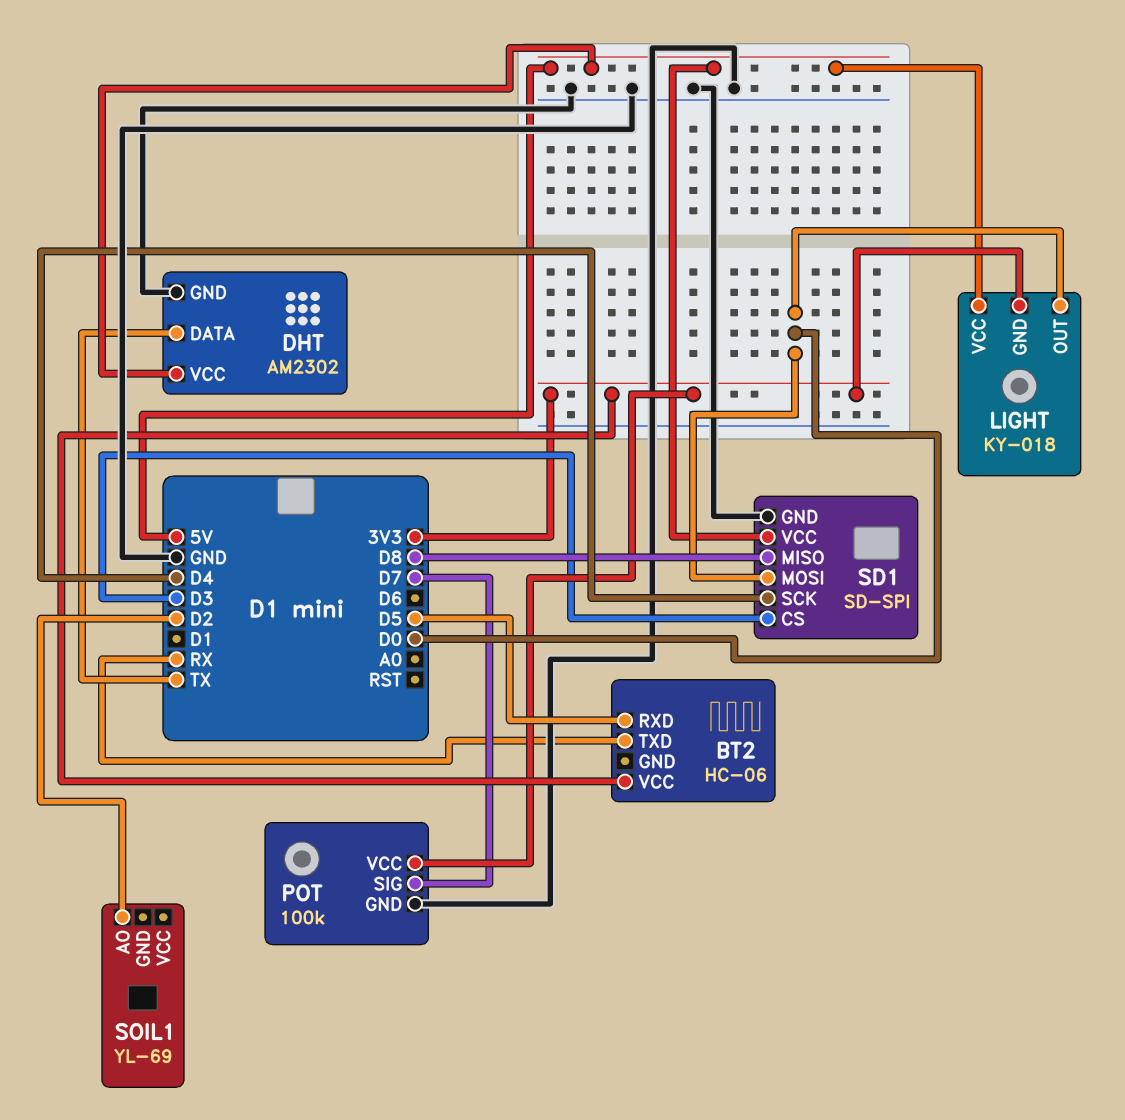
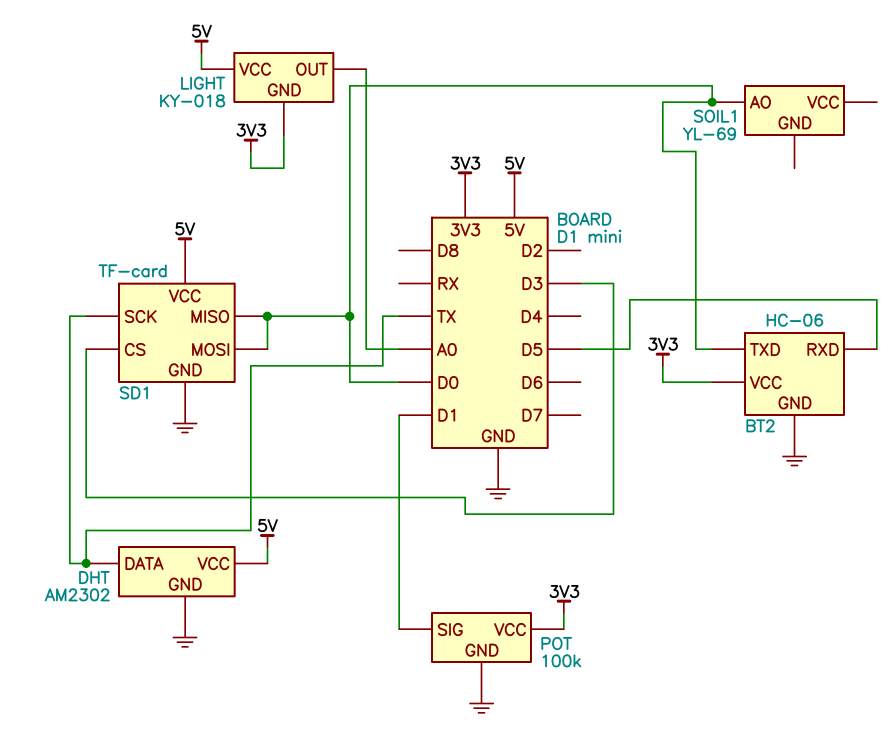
BT2 pin GND: none -> GND
BT2 pin TXD: RX -> D0
LIGHT pin OUT: D0 -> A0
POT pin SIG: D7 -> D1
SD1: SD-SPI -> TF-card
SD1 pin MISO: D8 -> D0
SD1 pin SCK: D4 -> TX
SOIL1 pin AO: D2 -> D0

